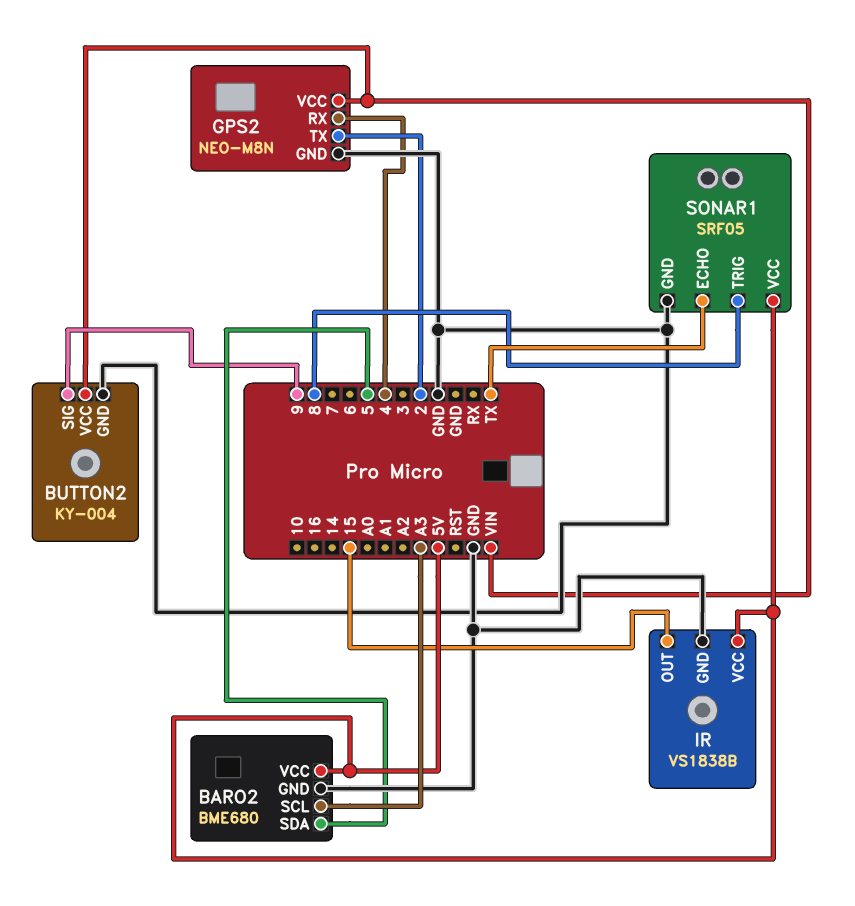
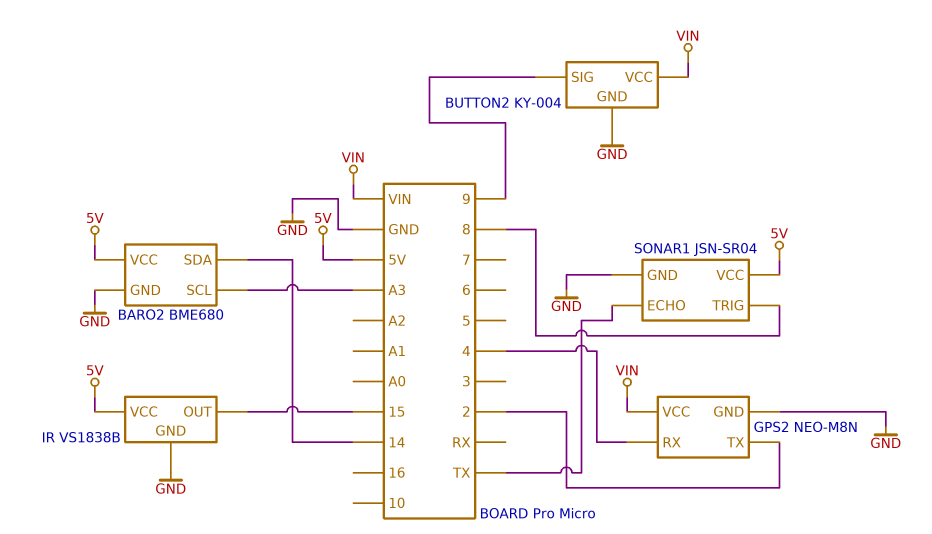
BARO2 pin SDA: 5 -> 14
SONAR1: SRF05 -> JSN-SR04

